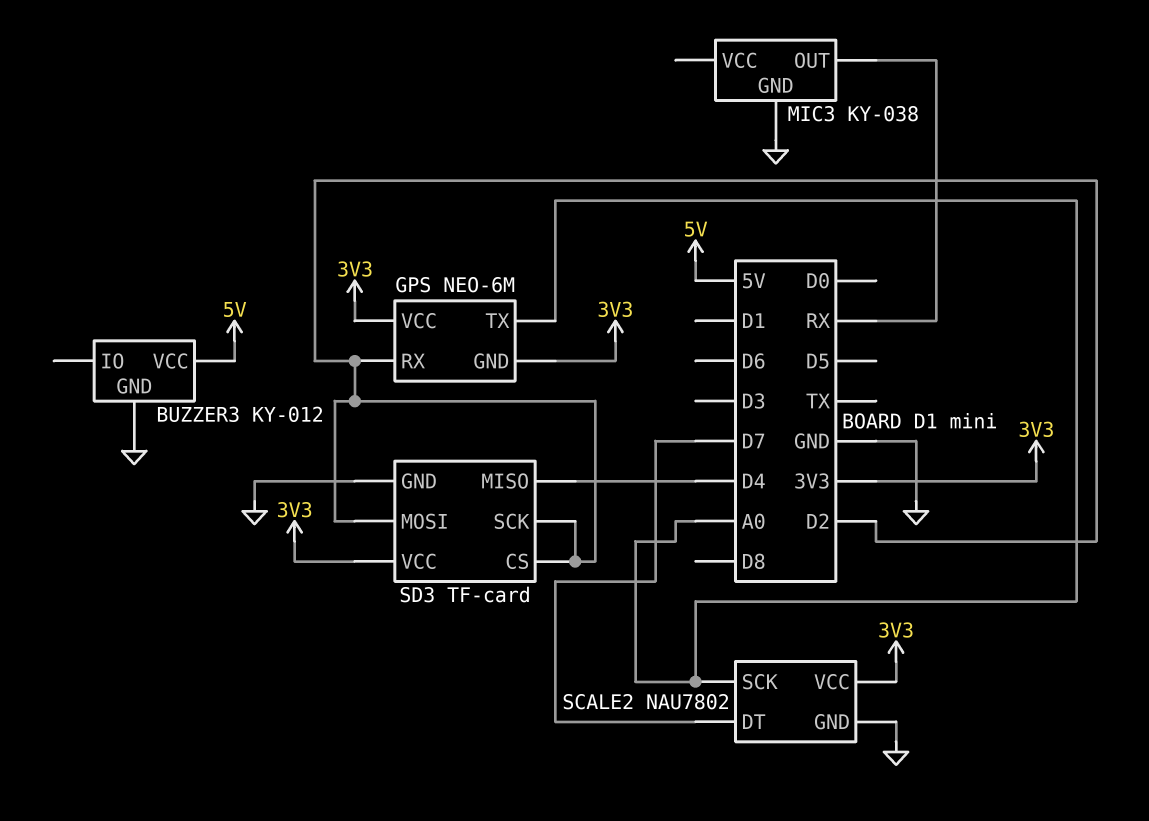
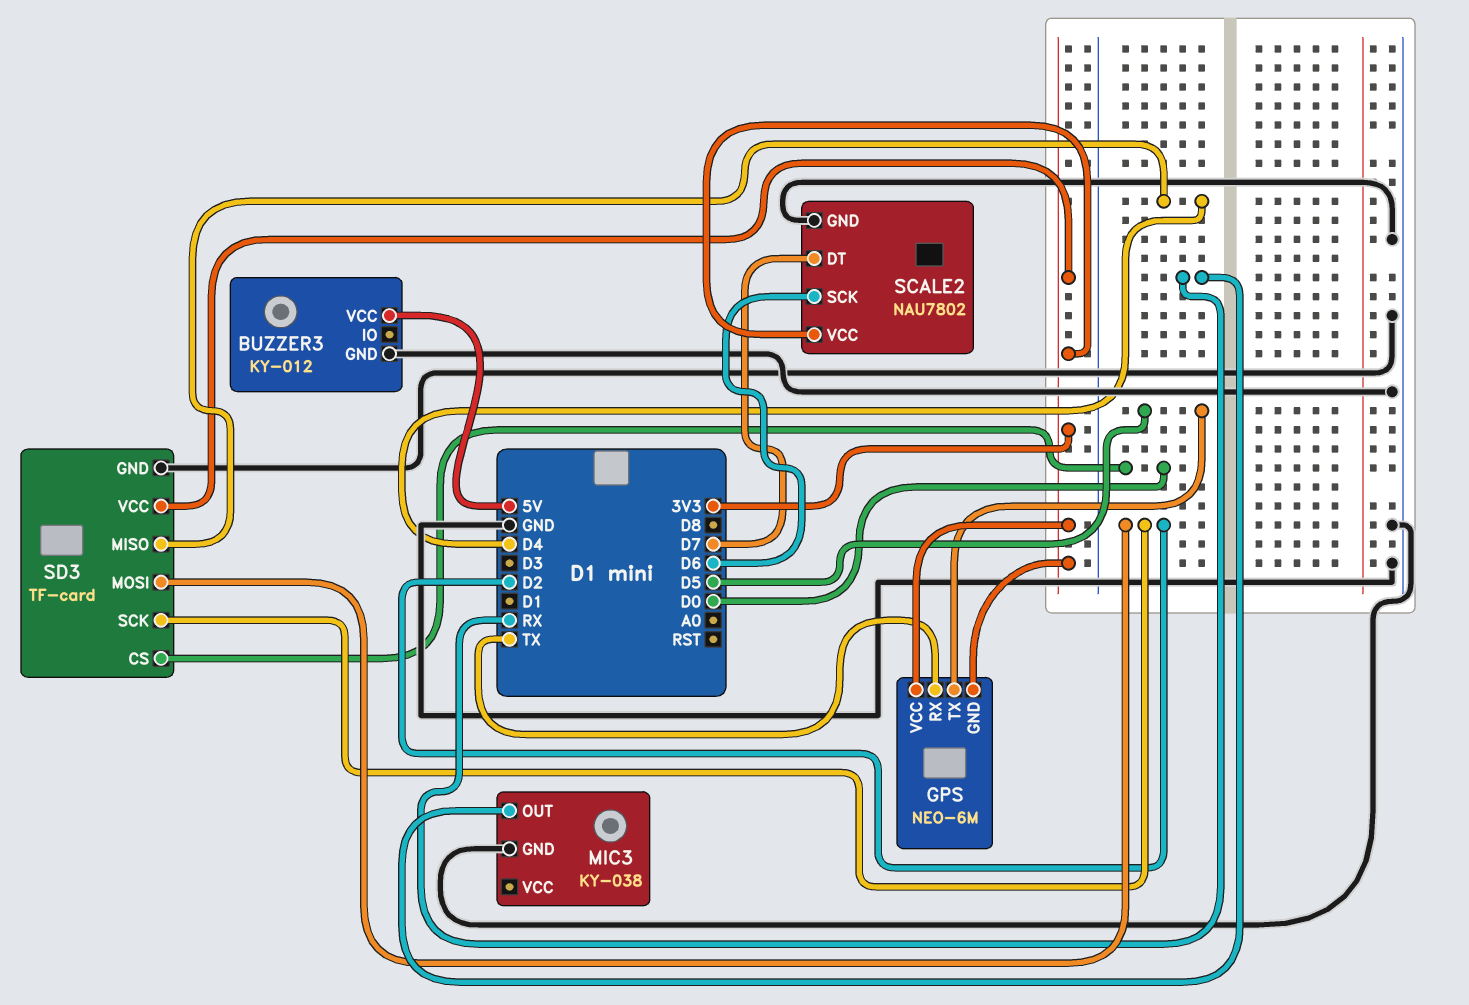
GPS pin RX: D2 -> TX
GPS pin TX: A0 -> D5
SCALE2 pin SCK: A0 -> D6
SD3 pin CS: D2 -> D0

